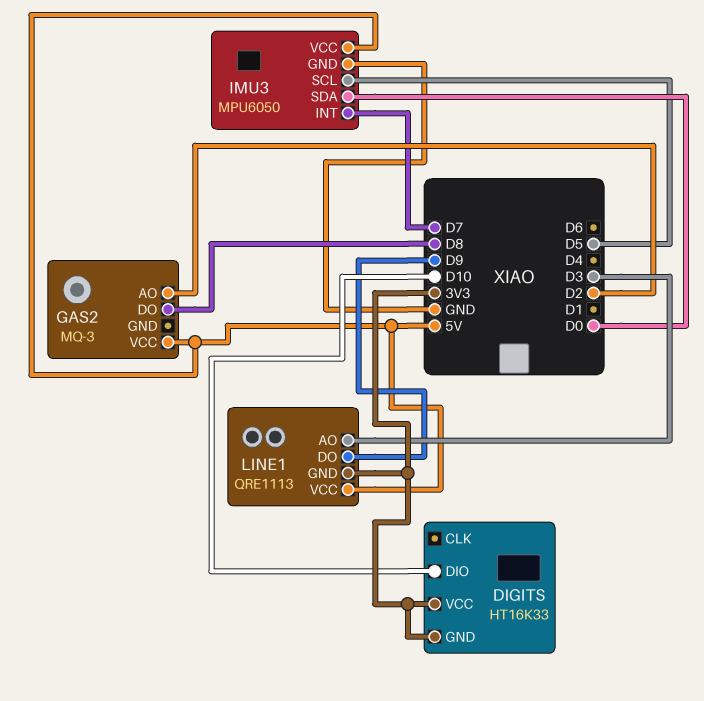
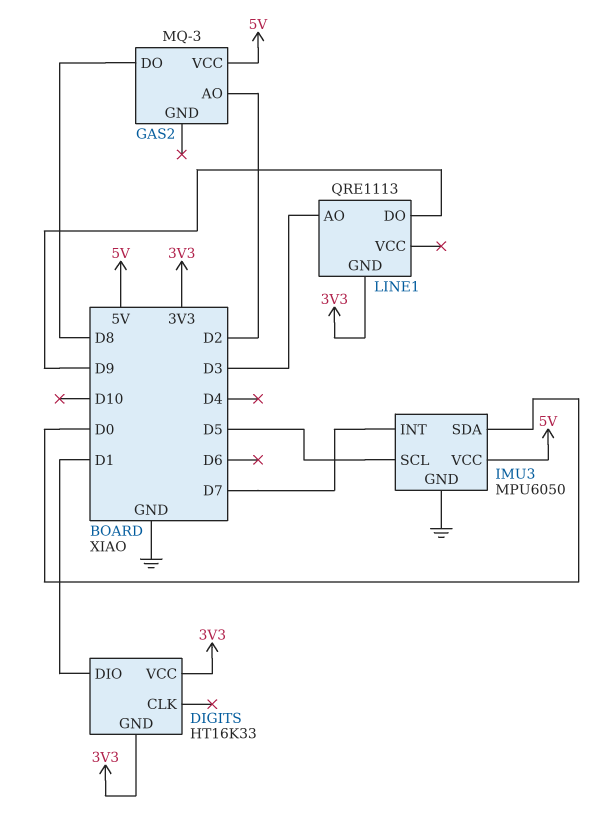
DIGITS pin DIO: D10 -> D1
LINE1 pin VCC: 5V -> none

